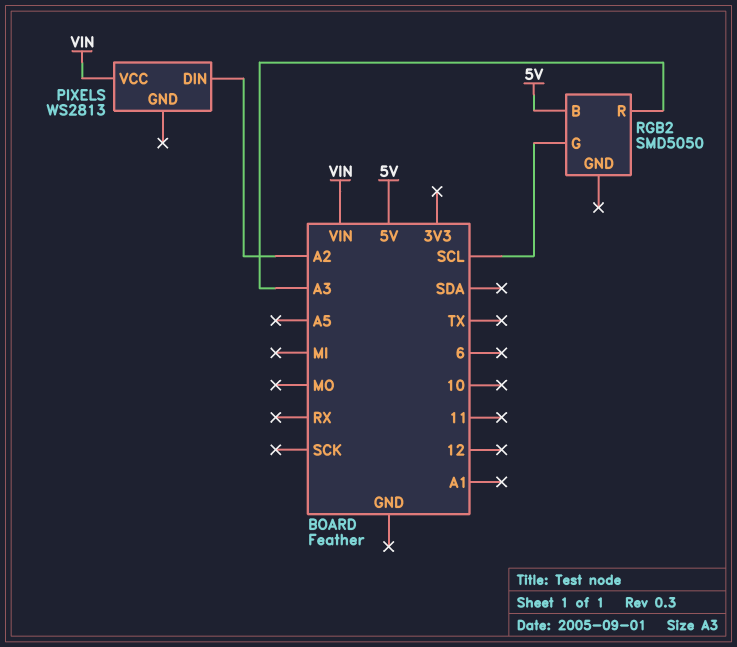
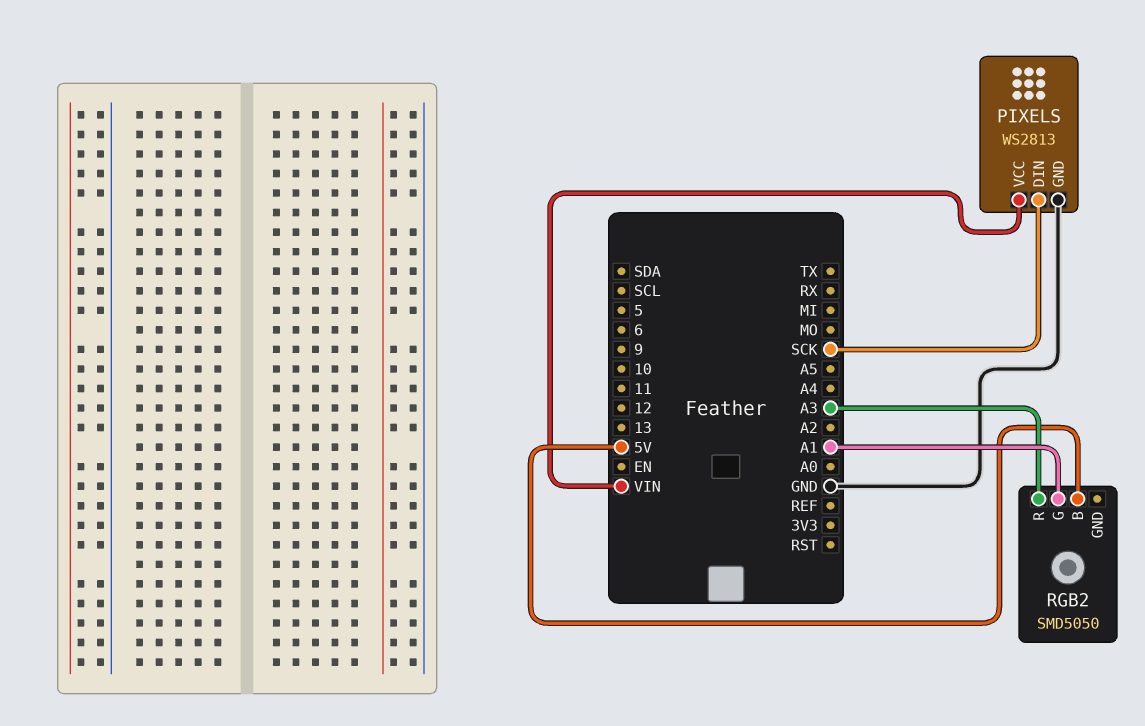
PIXELS pin DIN: A2 -> SCK
PIXELS pin GND: none -> GND
RGB2 pin G: SCL -> A1

